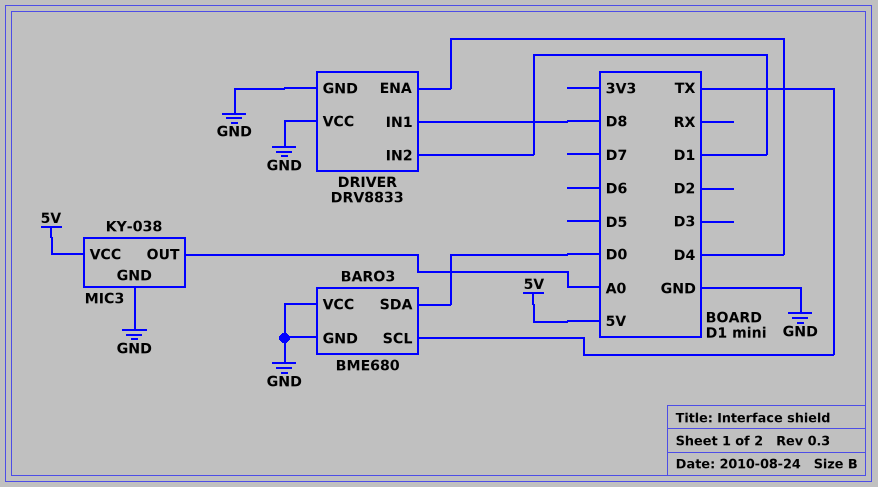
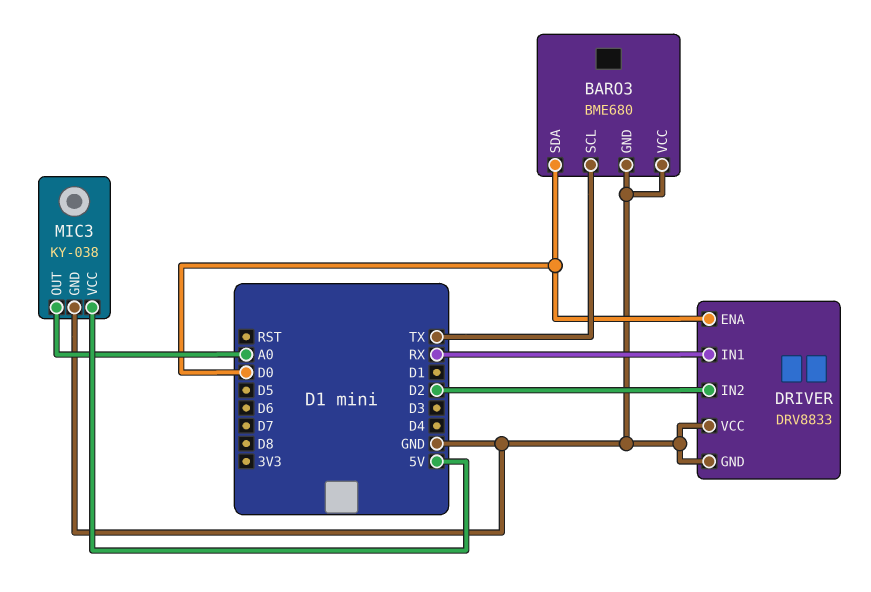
DRIVER pin ENA: D4 -> D0
DRIVER pin IN1: D8 -> RX
DRIVER pin IN2: D1 -> D2

